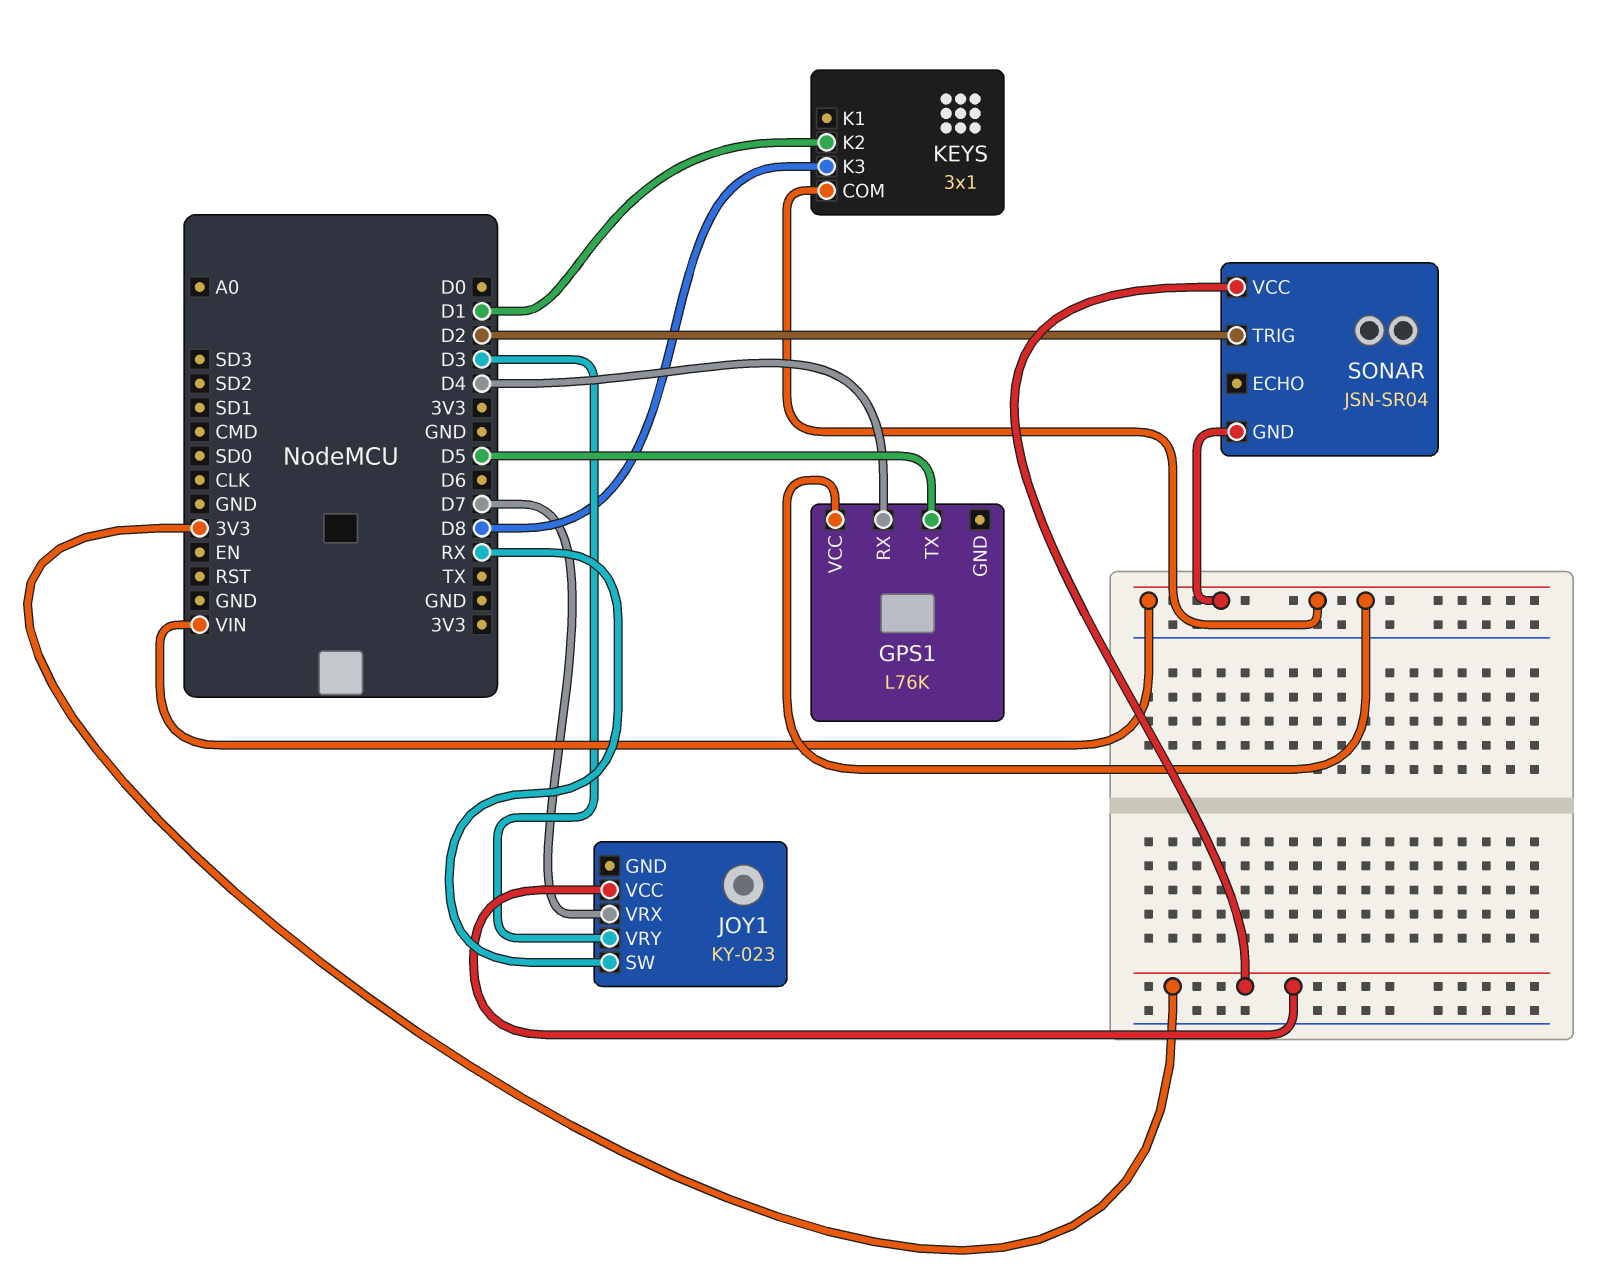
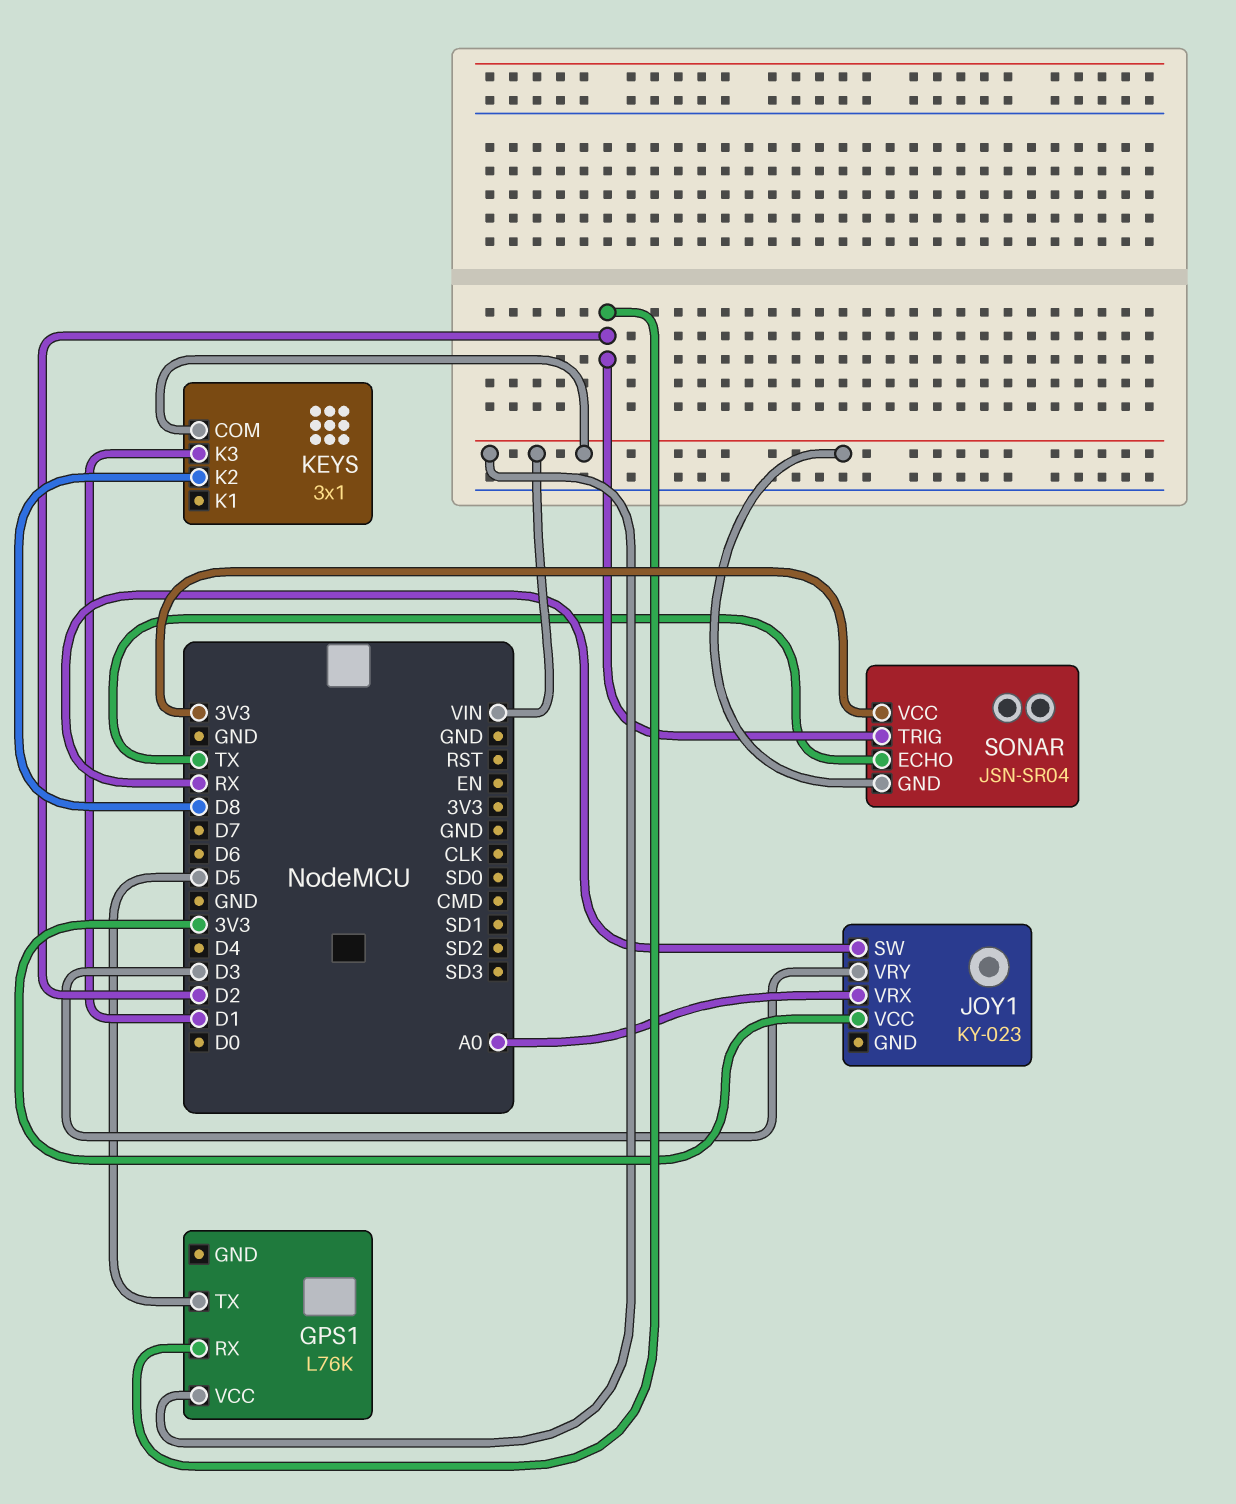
GPS1 pin RX: D4 -> D2
JOY1 pin VRX: D7 -> A0
KEYS pin K2: D1 -> D8
KEYS pin K3: D8 -> D1
SONAR pin ECHO: none -> TX

